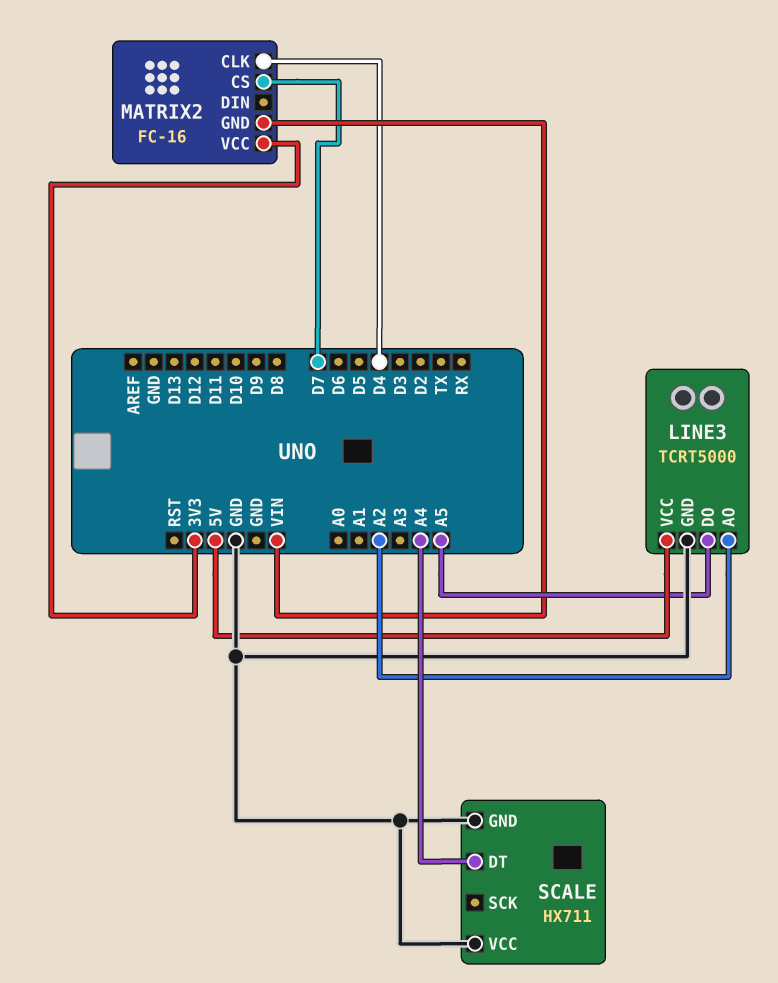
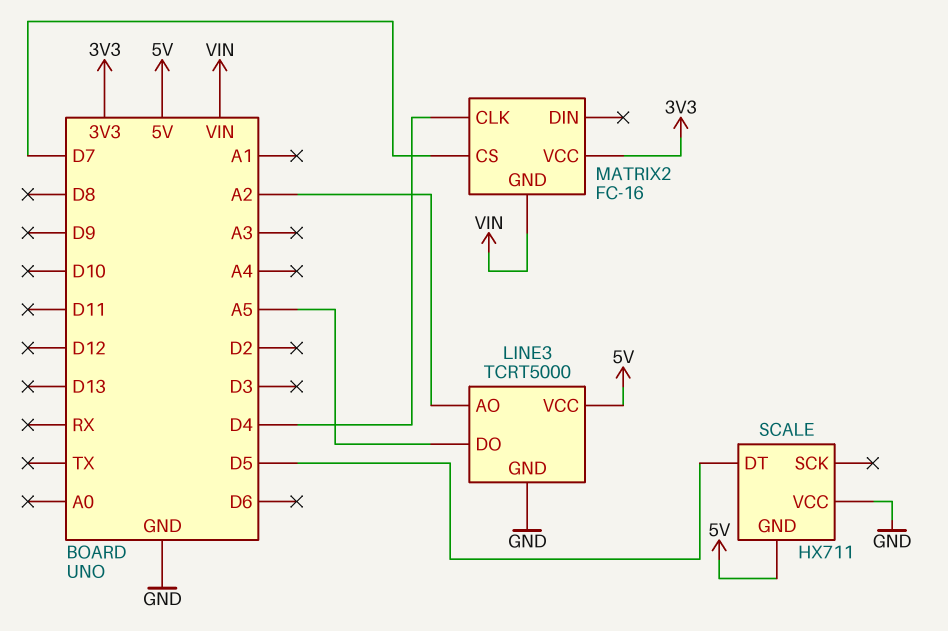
SCALE pin DT: A4 -> D5
SCALE pin GND: GND -> 5V

